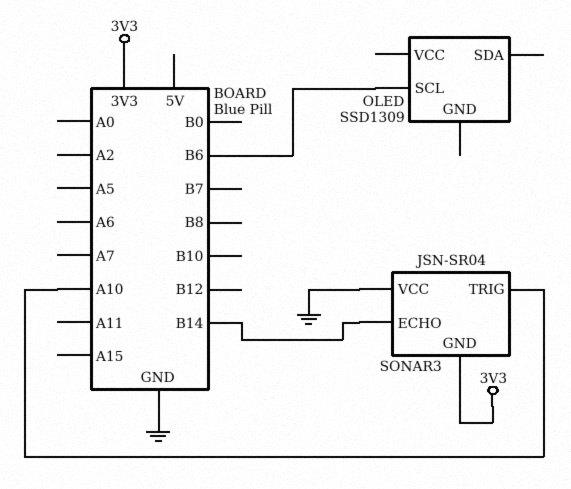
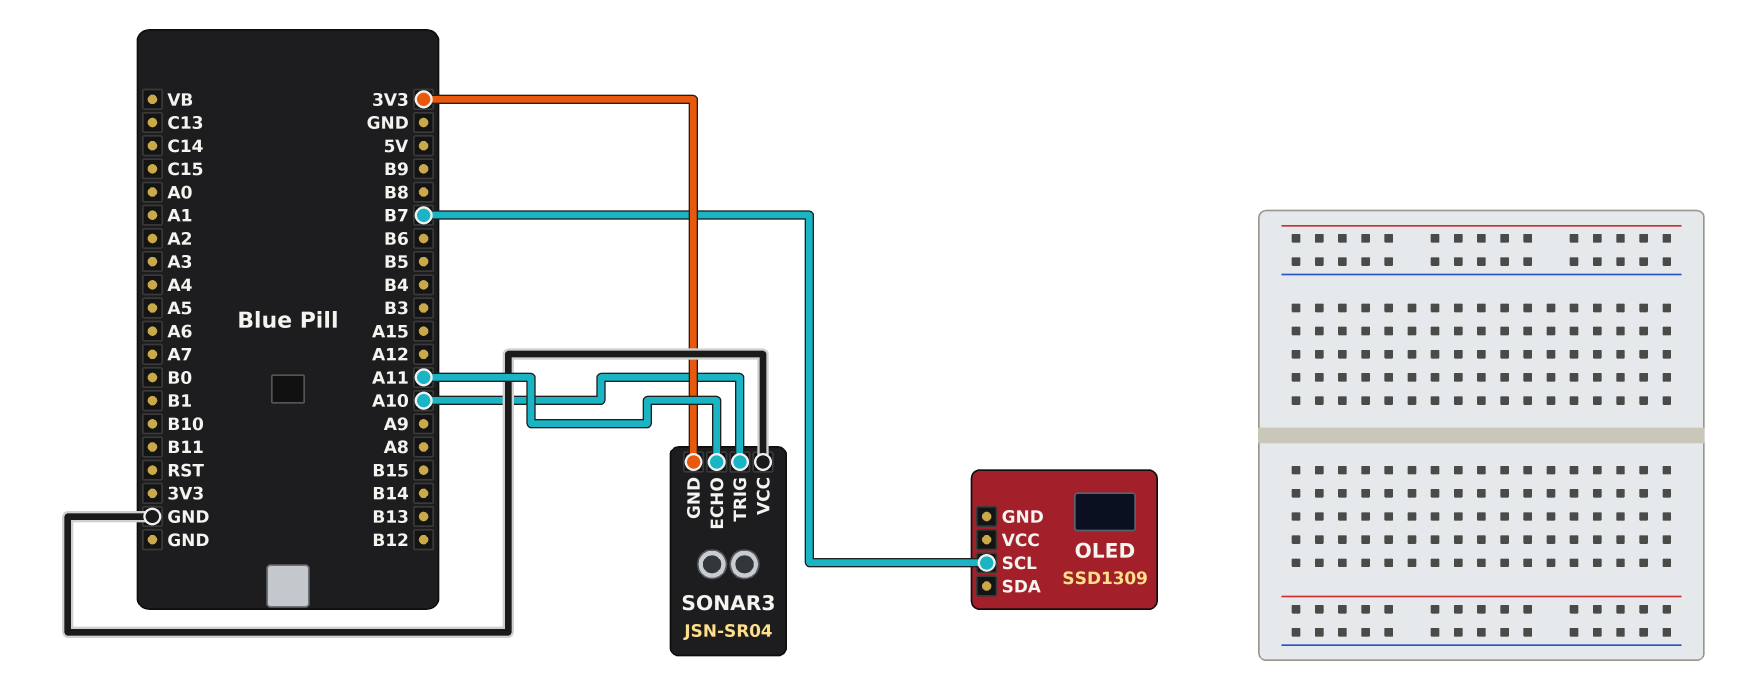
OLED pin SCL: B6 -> B7
SONAR3 pin ECHO: B14 -> A11

